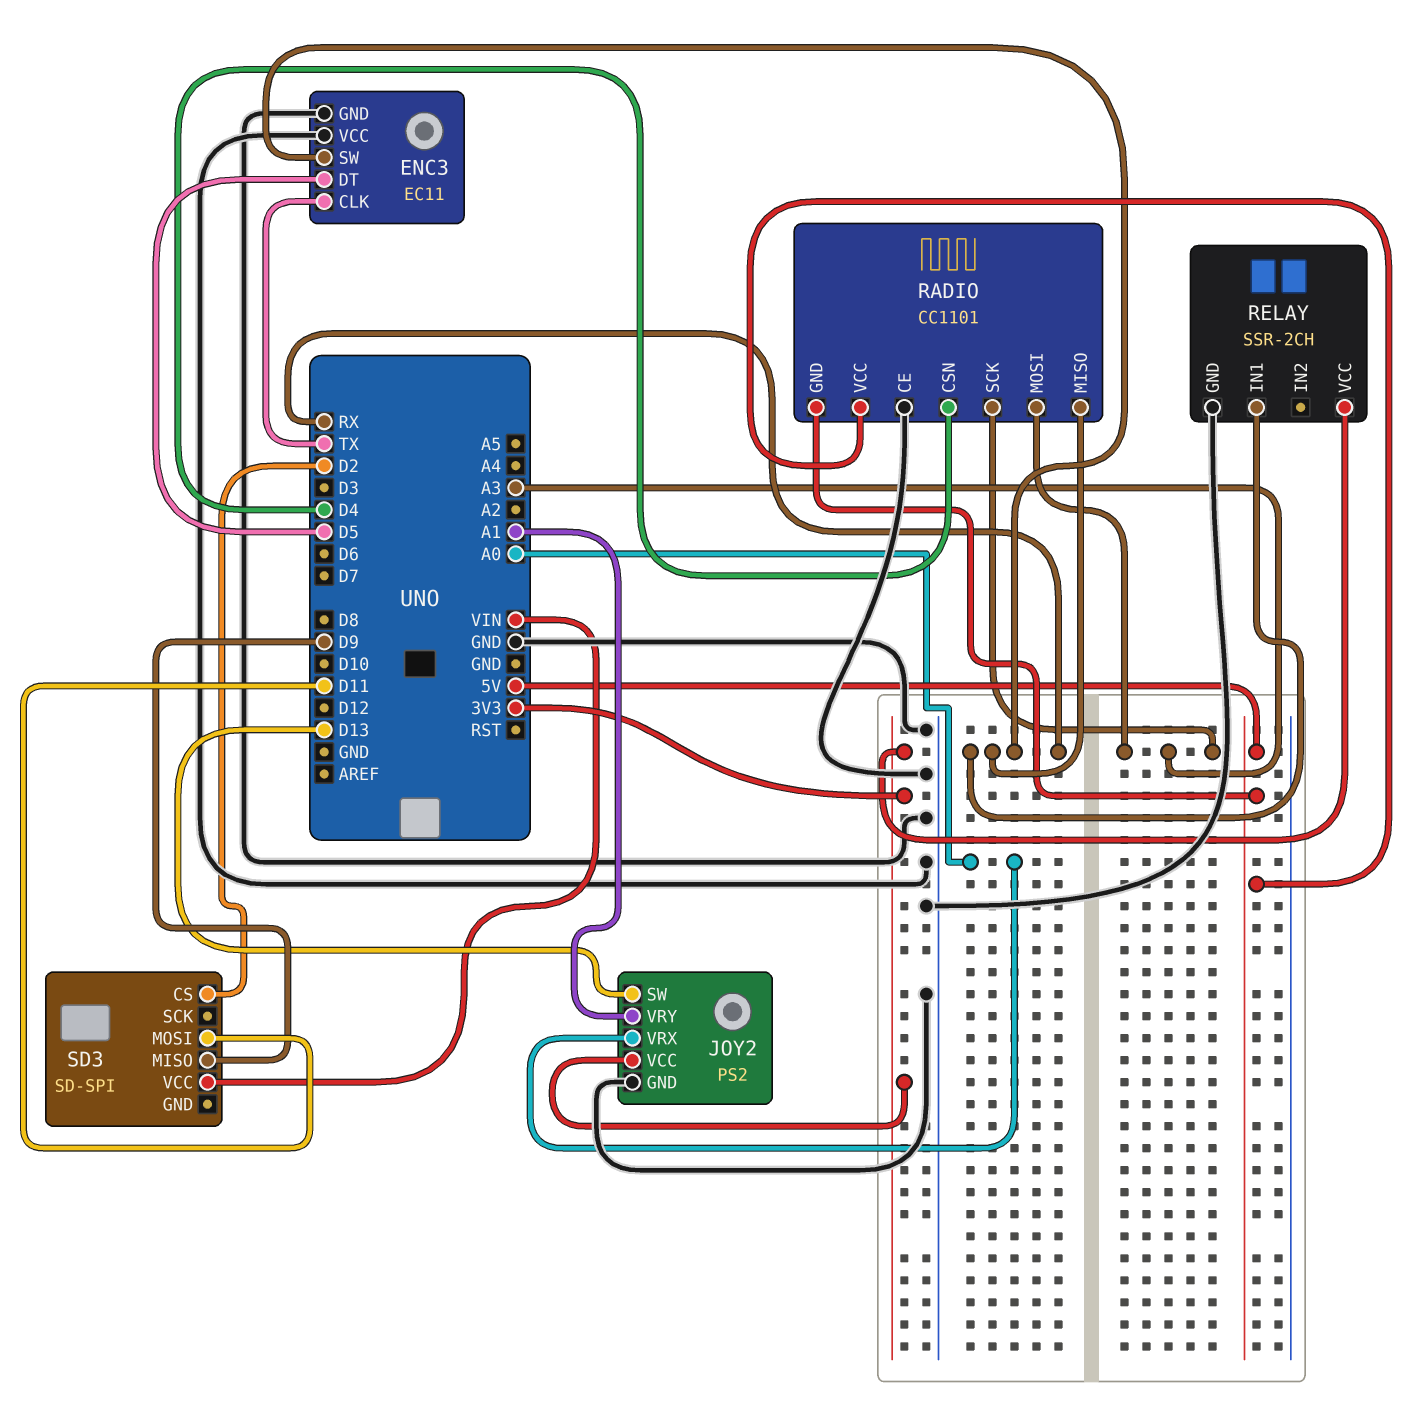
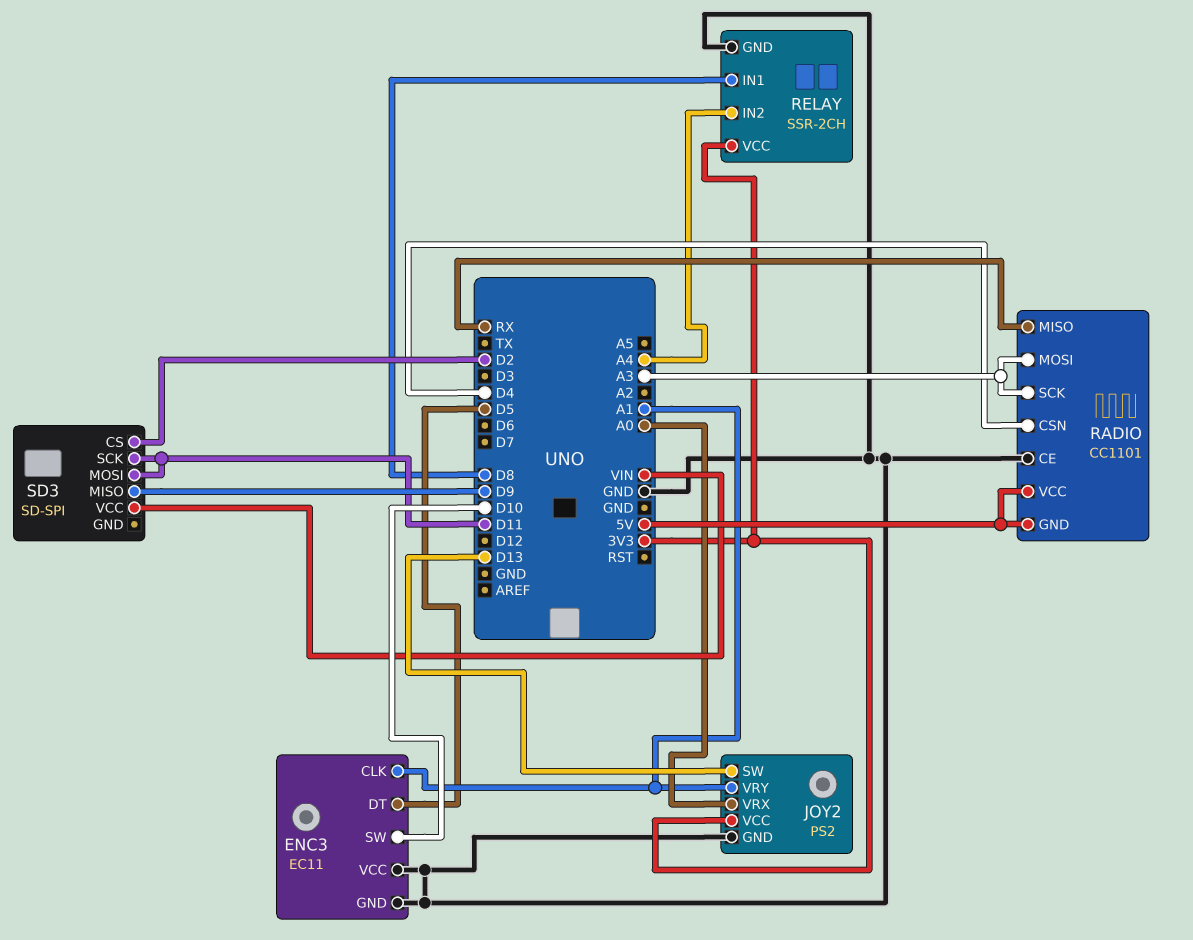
ENC3 pin CLK: TX -> A1
ENC3 pin SW: RX -> D10
RELAY pin IN1: RX -> D8
RELAY pin IN2: none -> A4
SD3 pin SCK: none -> D11

